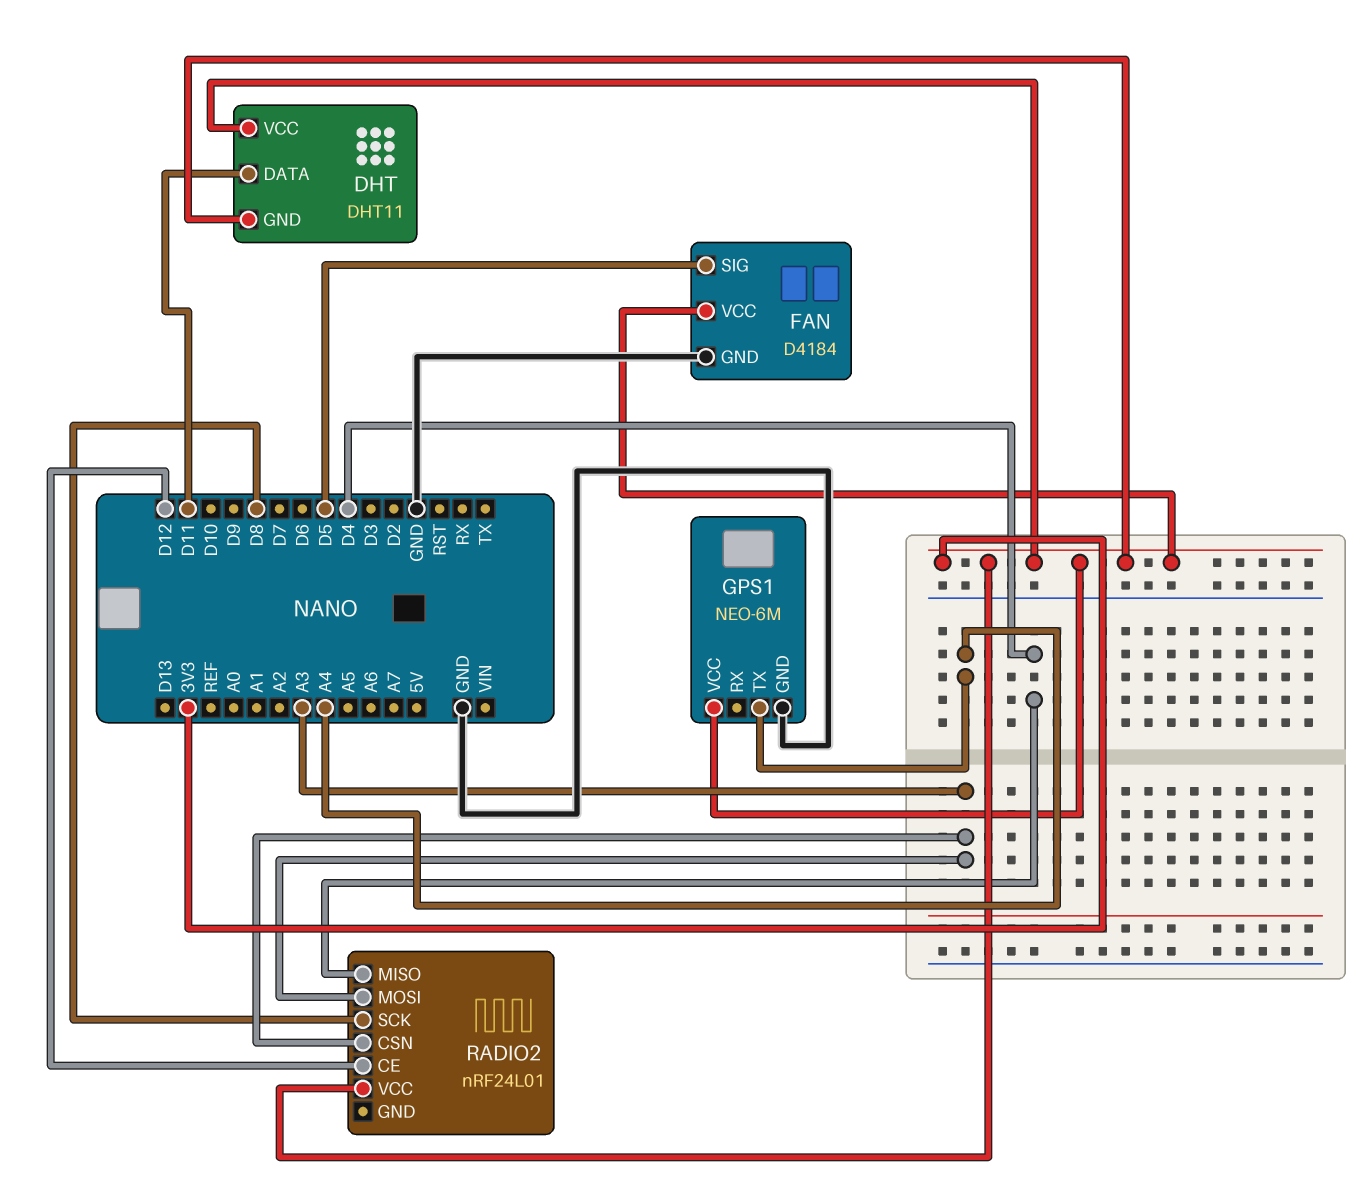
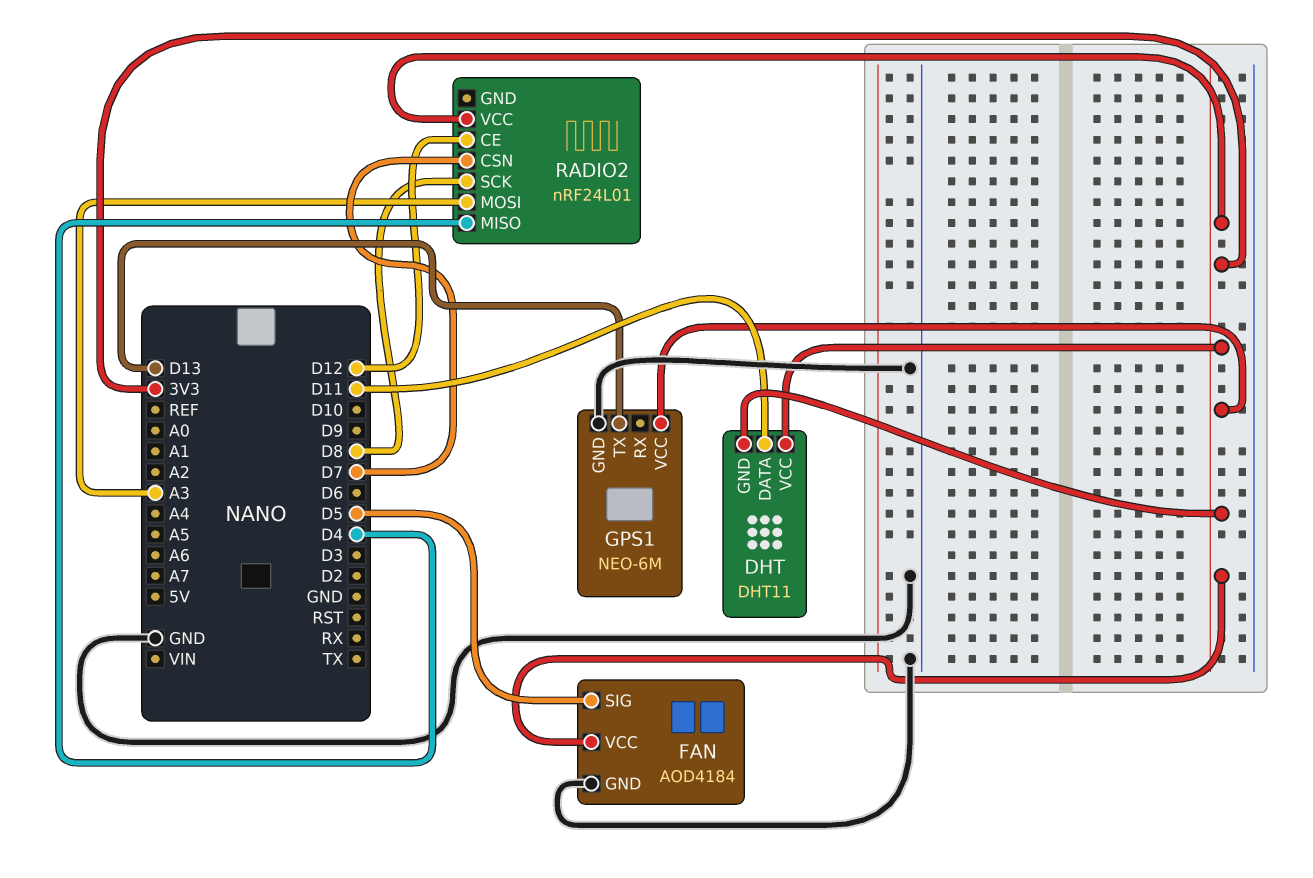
FAN: D4184 -> AOD4184
GPS1 pin TX: A4 -> D13
RADIO2 pin CSN: A3 -> D7

